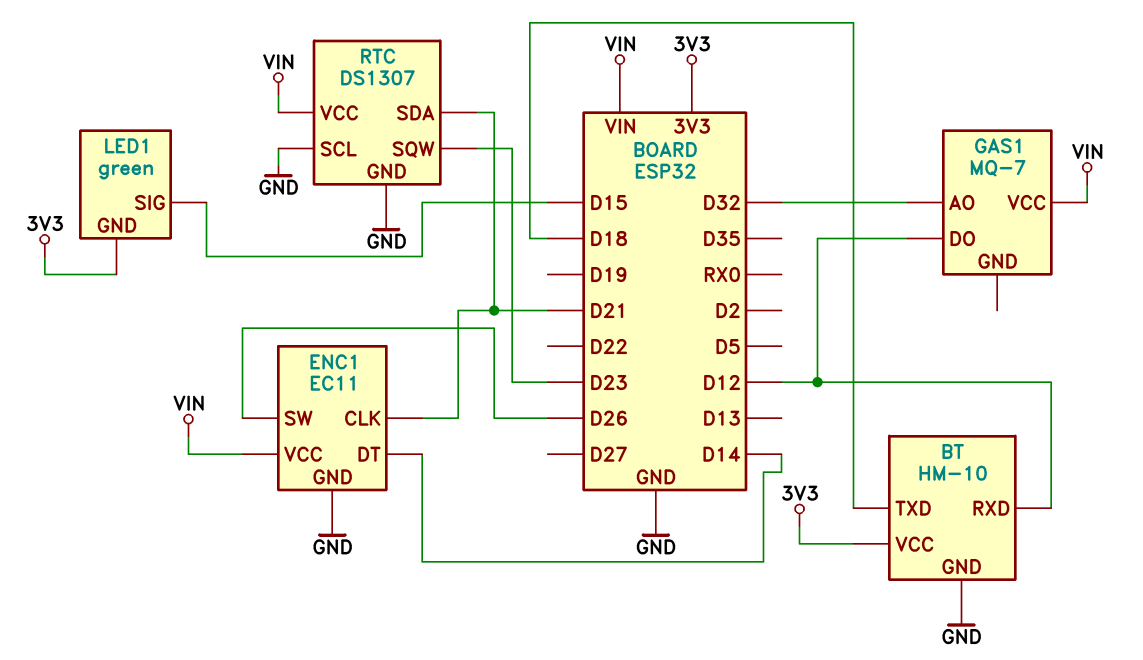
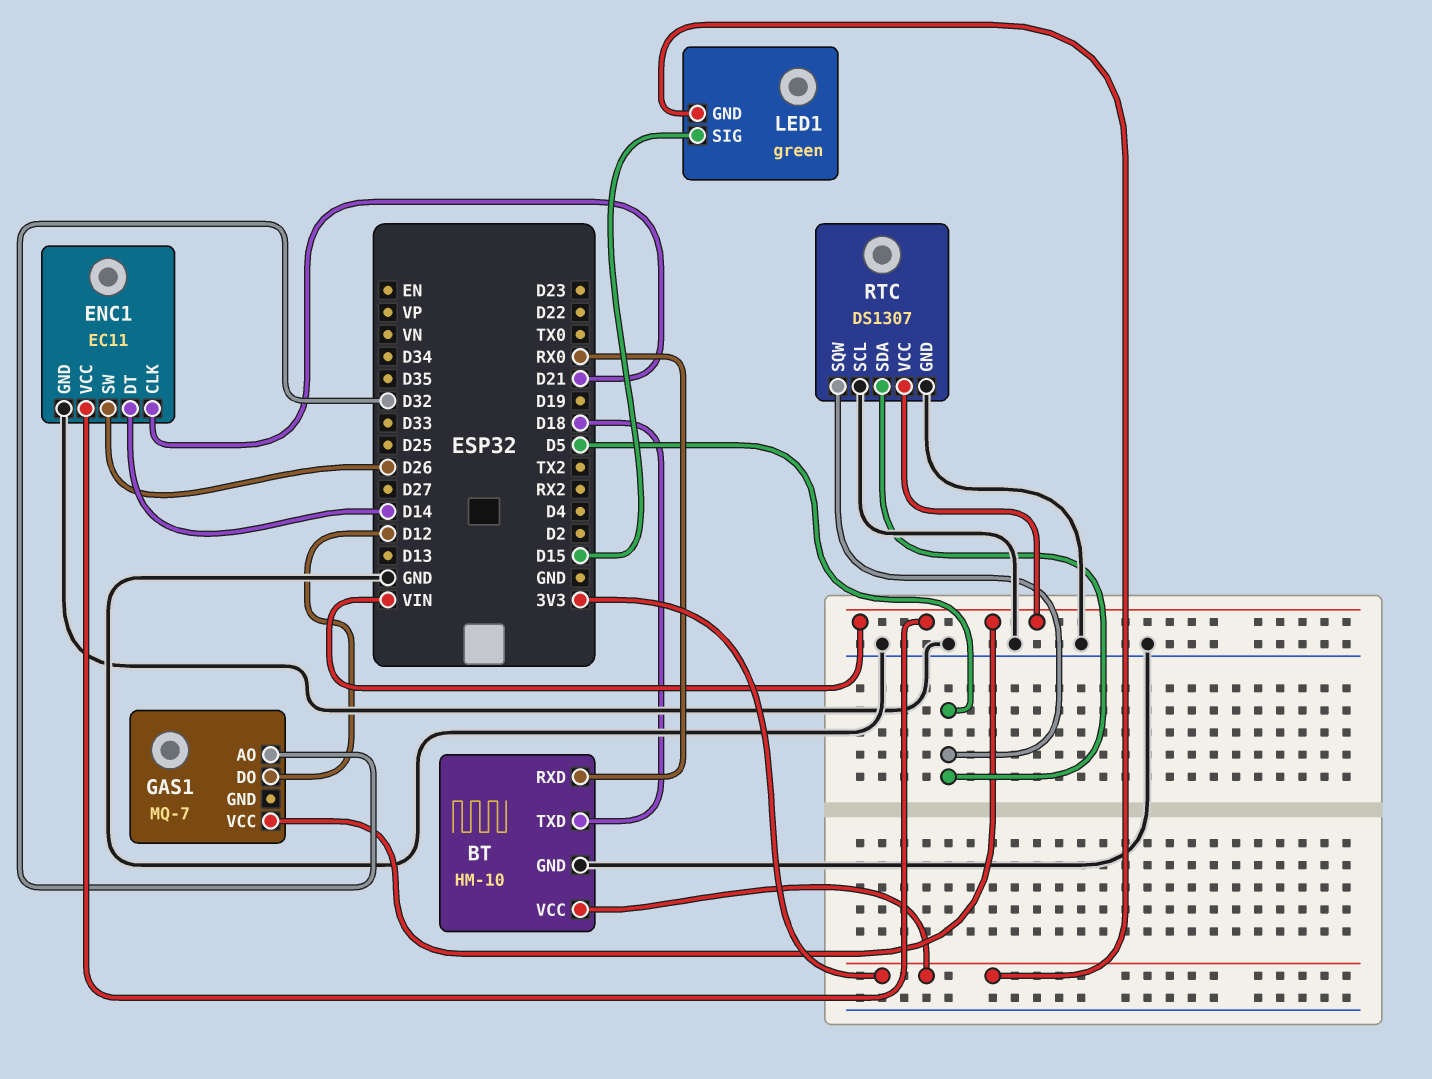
BT pin RXD: D12 -> RX0
RTC pin SDA: D21 -> D5
RTC pin SQW: D23 -> D5

